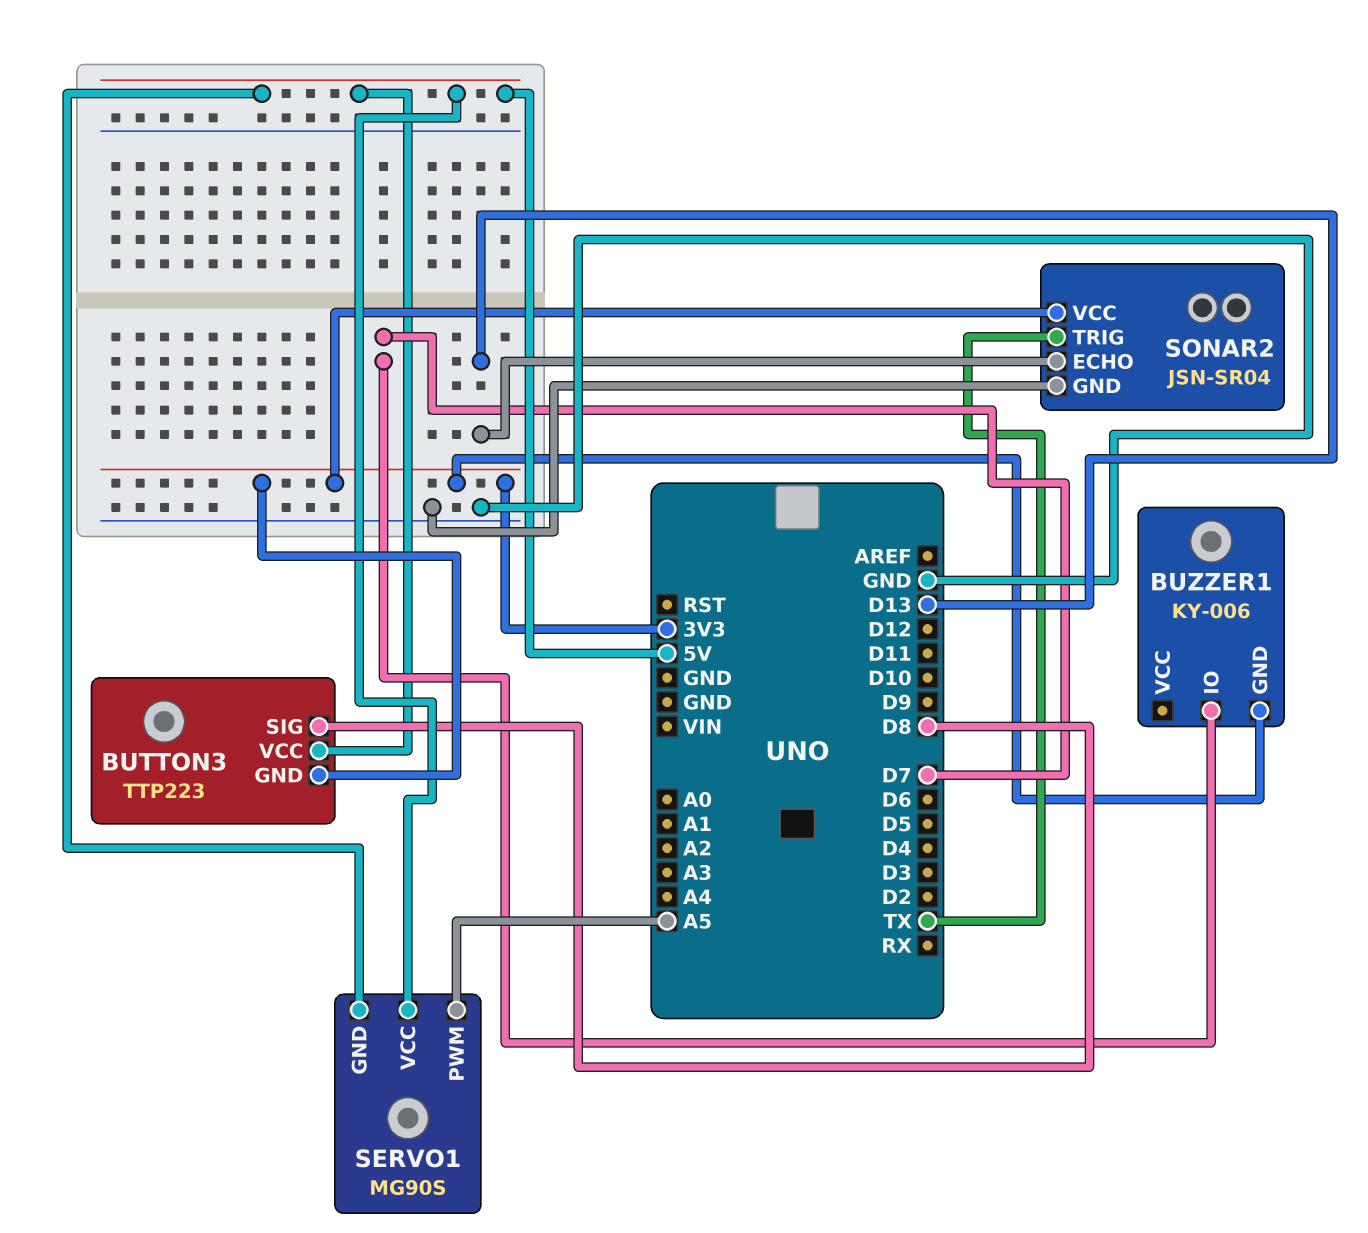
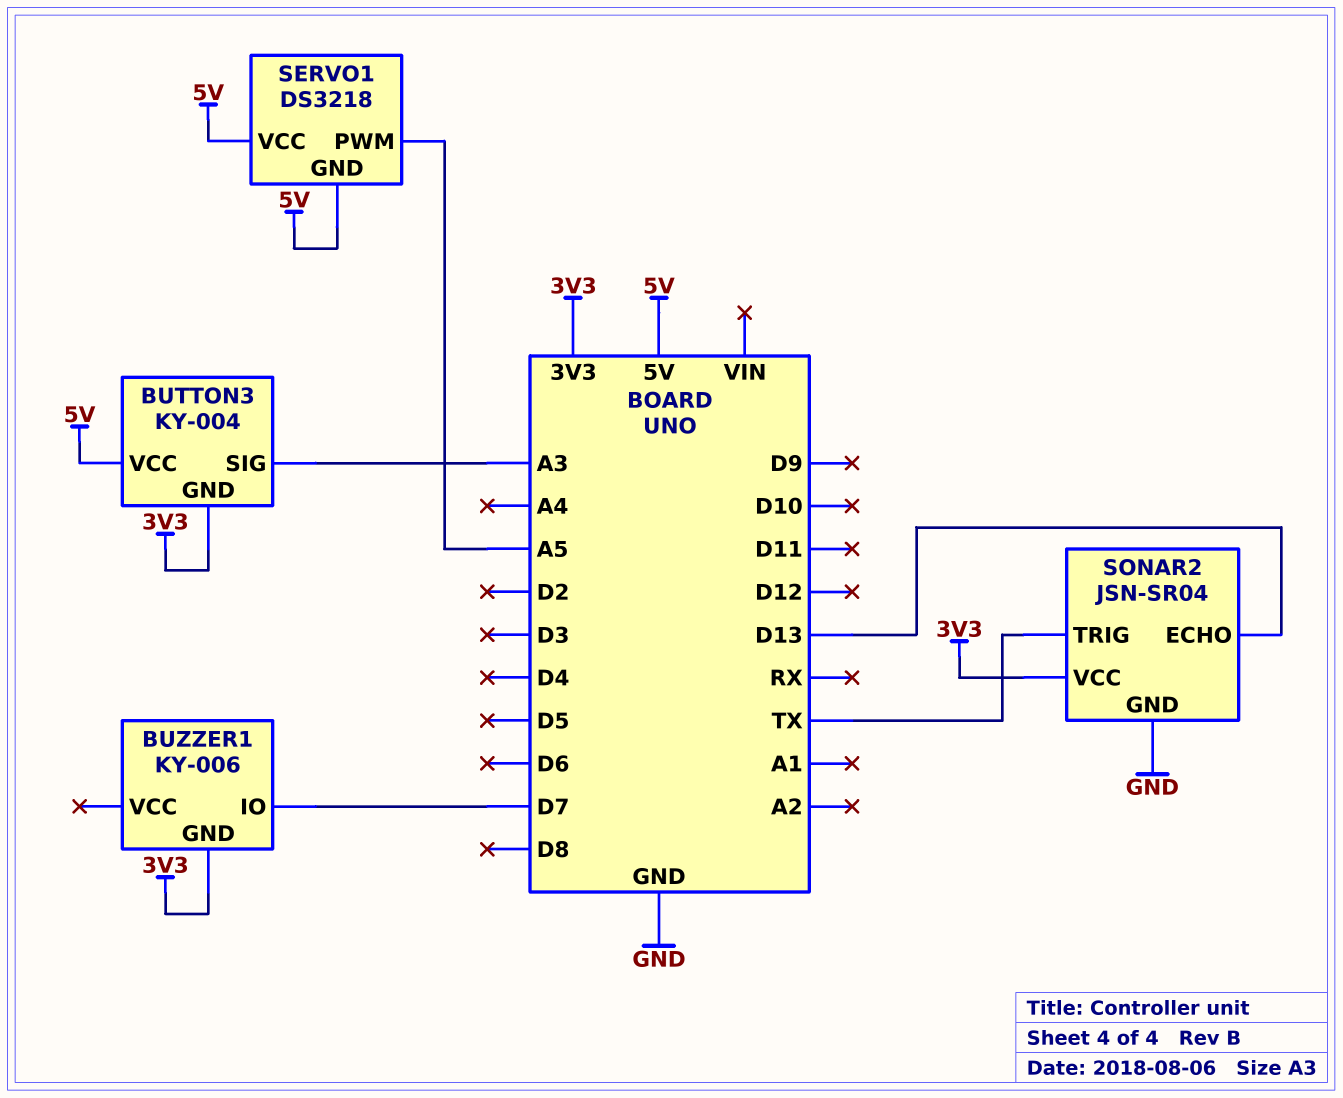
BUTTON3: TTP223 -> KY-004
BUTTON3 pin SIG: D8 -> A3
SERVO1: MG90S -> DS3218

